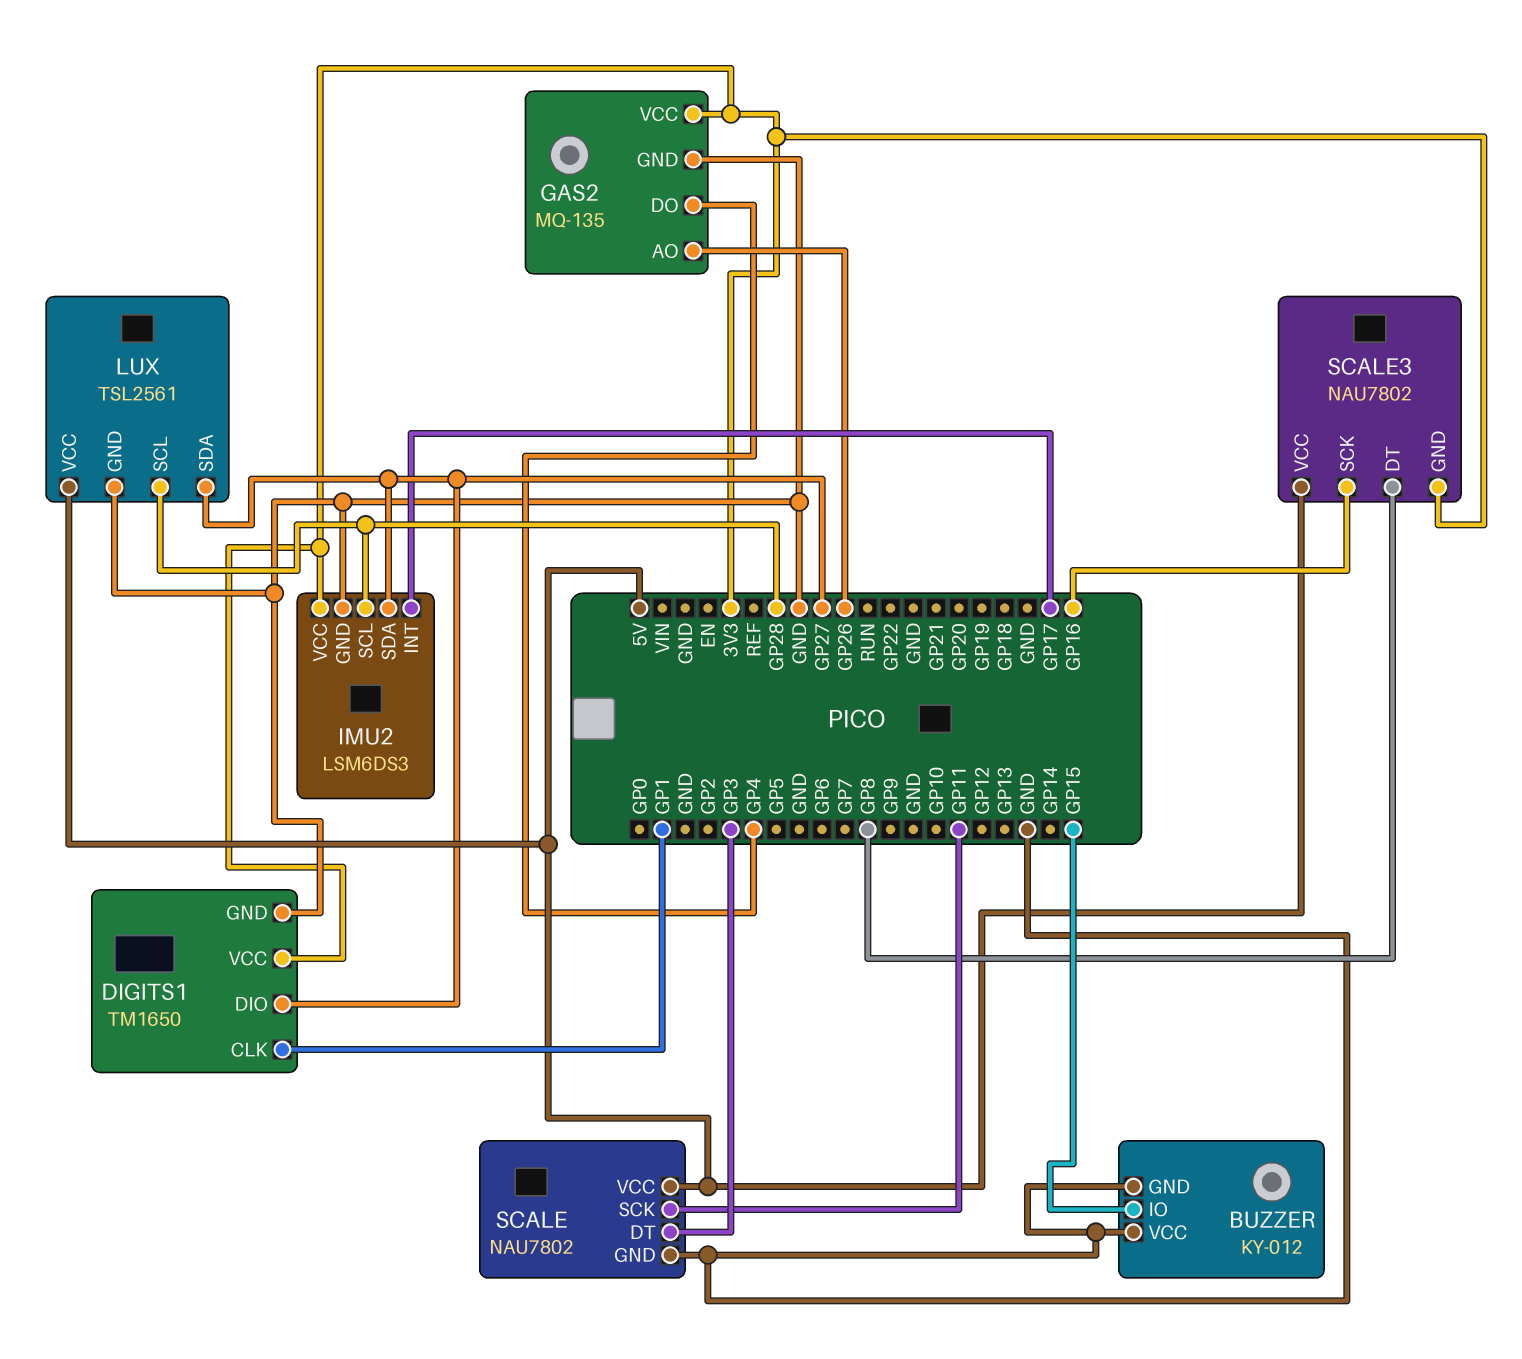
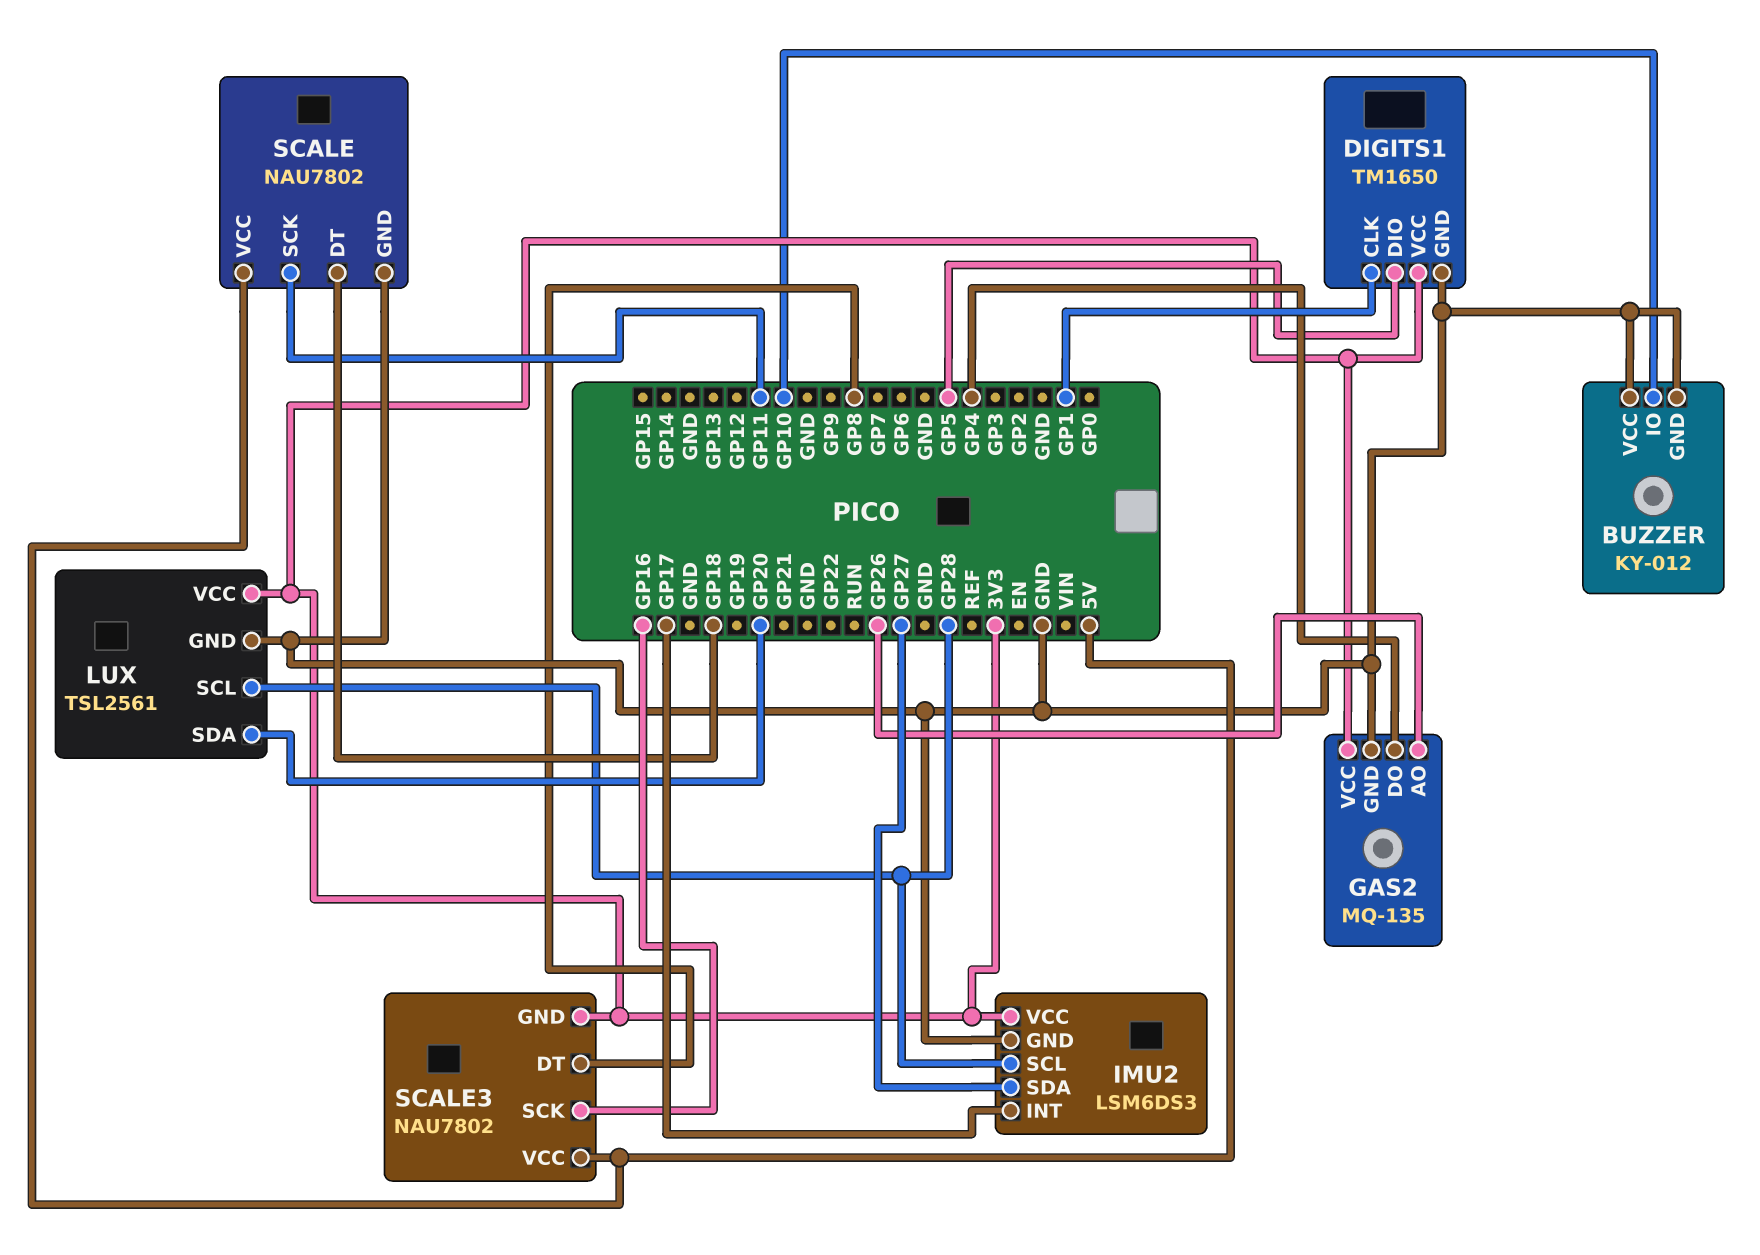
BUZZER pin IO: GP15 -> GP10
DIGITS1 pin DIO: GP27 -> GP5
LUX pin SDA: GP27 -> GP20
LUX pin VCC: 5V -> 3V3
SCALE pin DT: GP3 -> GP18

